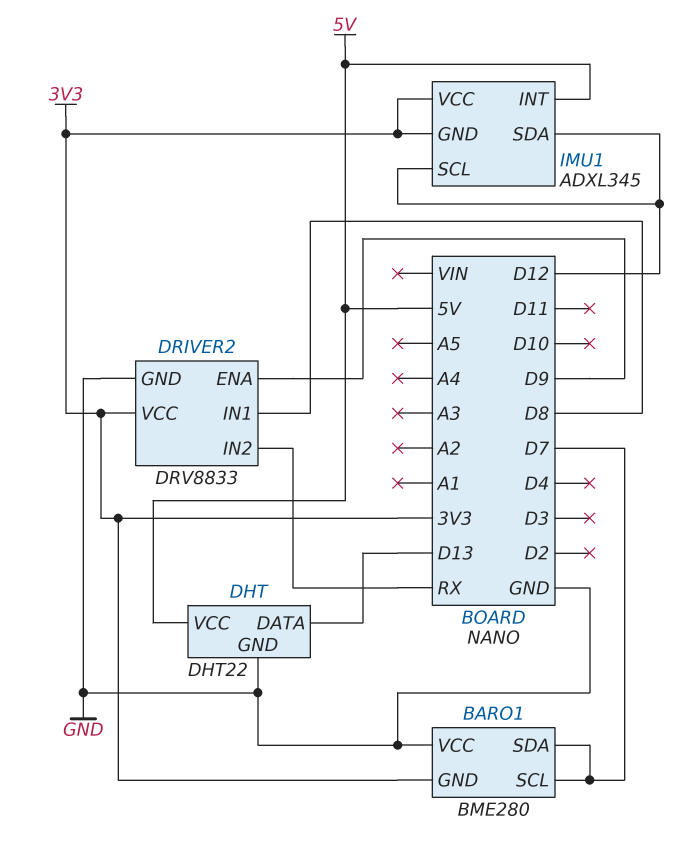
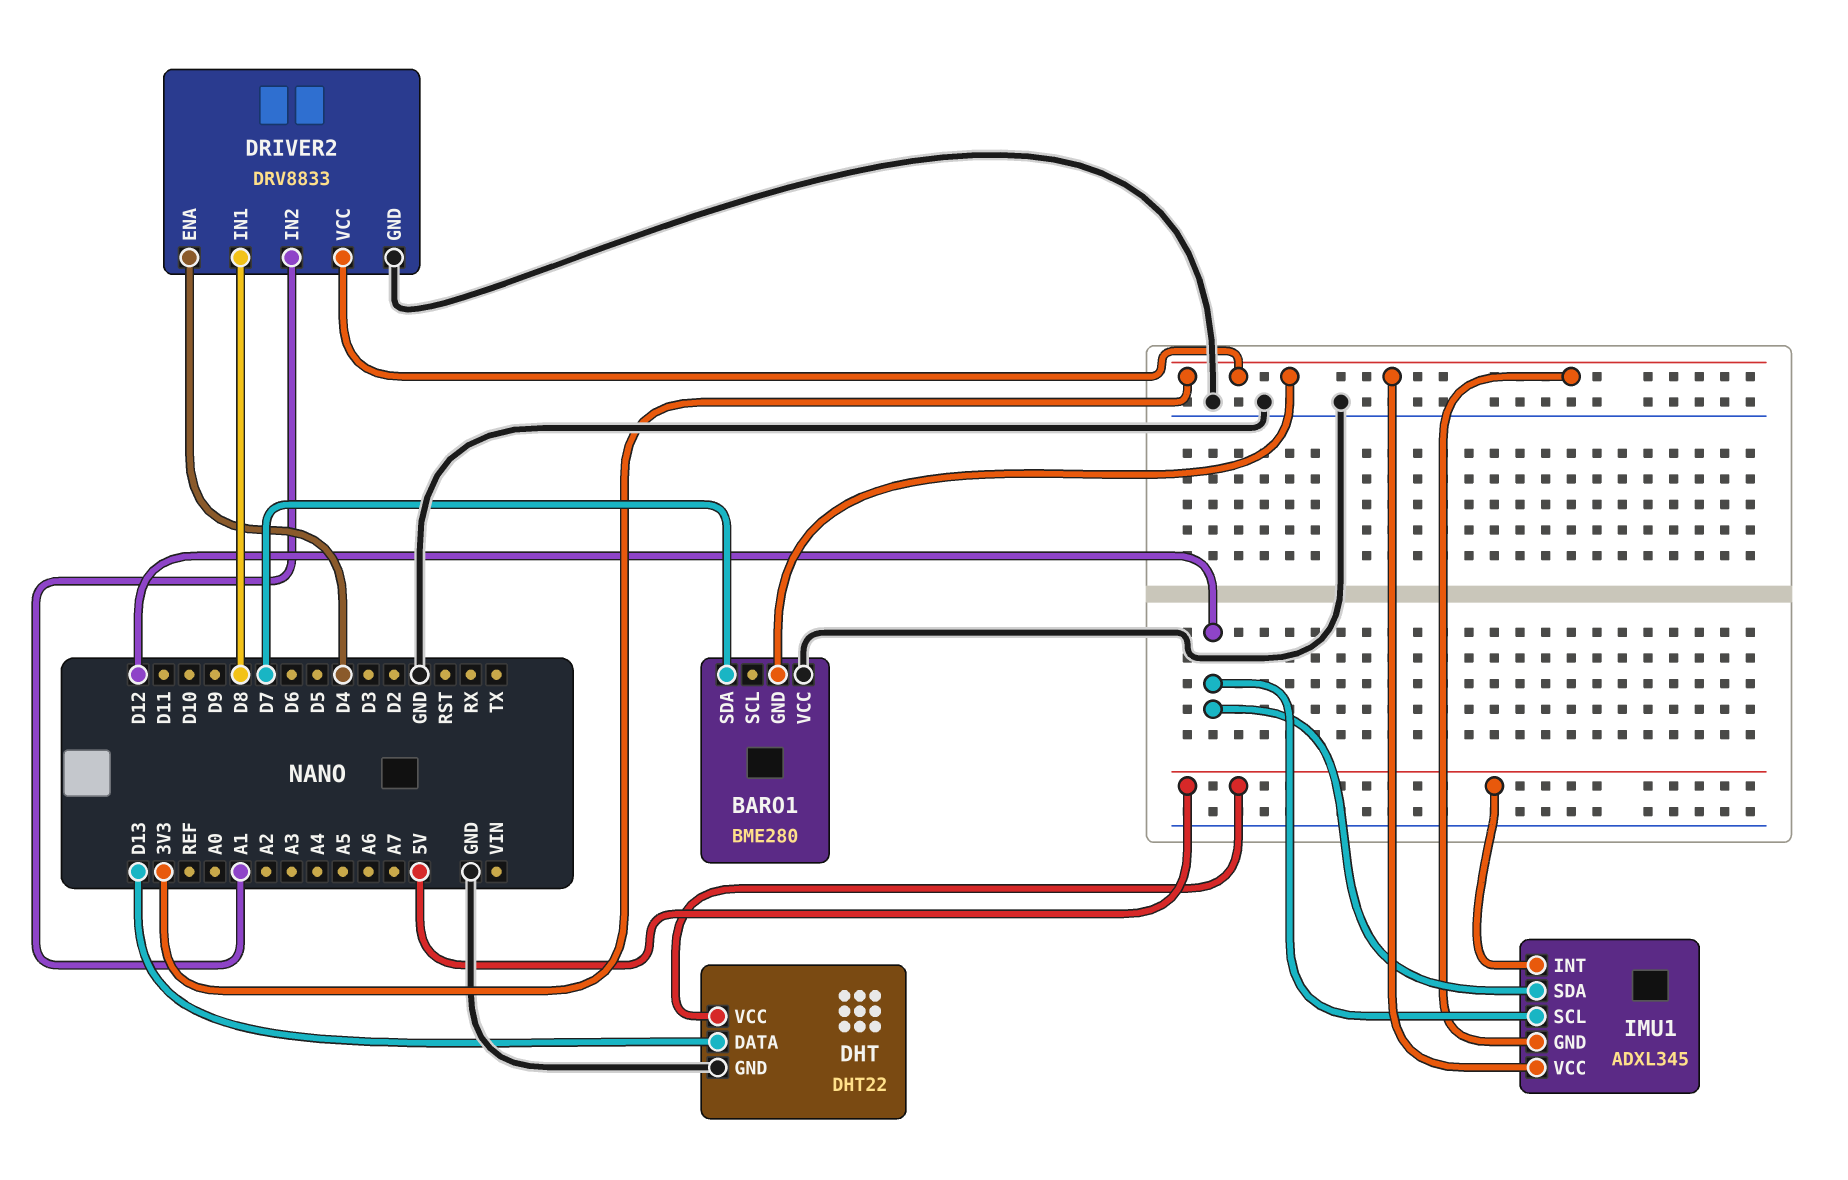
BARO1 pin SCL: D7 -> none
DRIVER2 pin ENA: D9 -> D4
DRIVER2 pin IN2: RX -> A1

